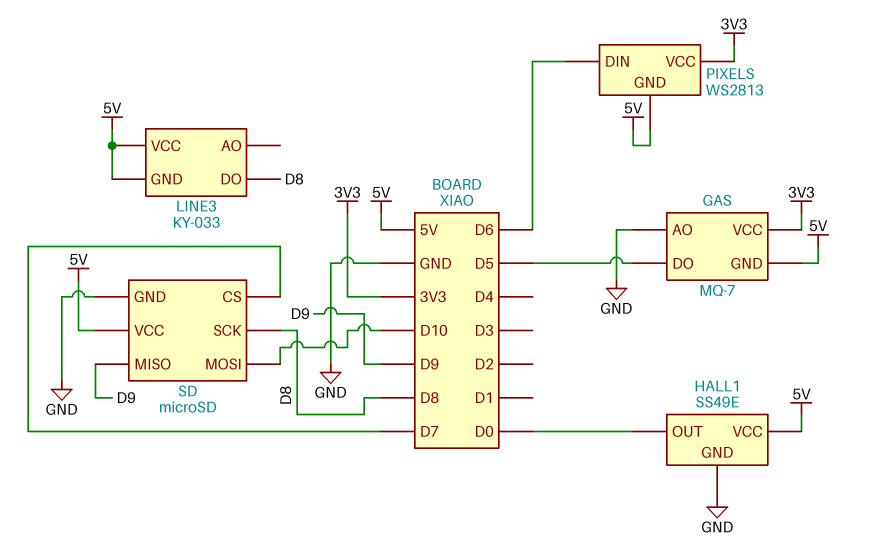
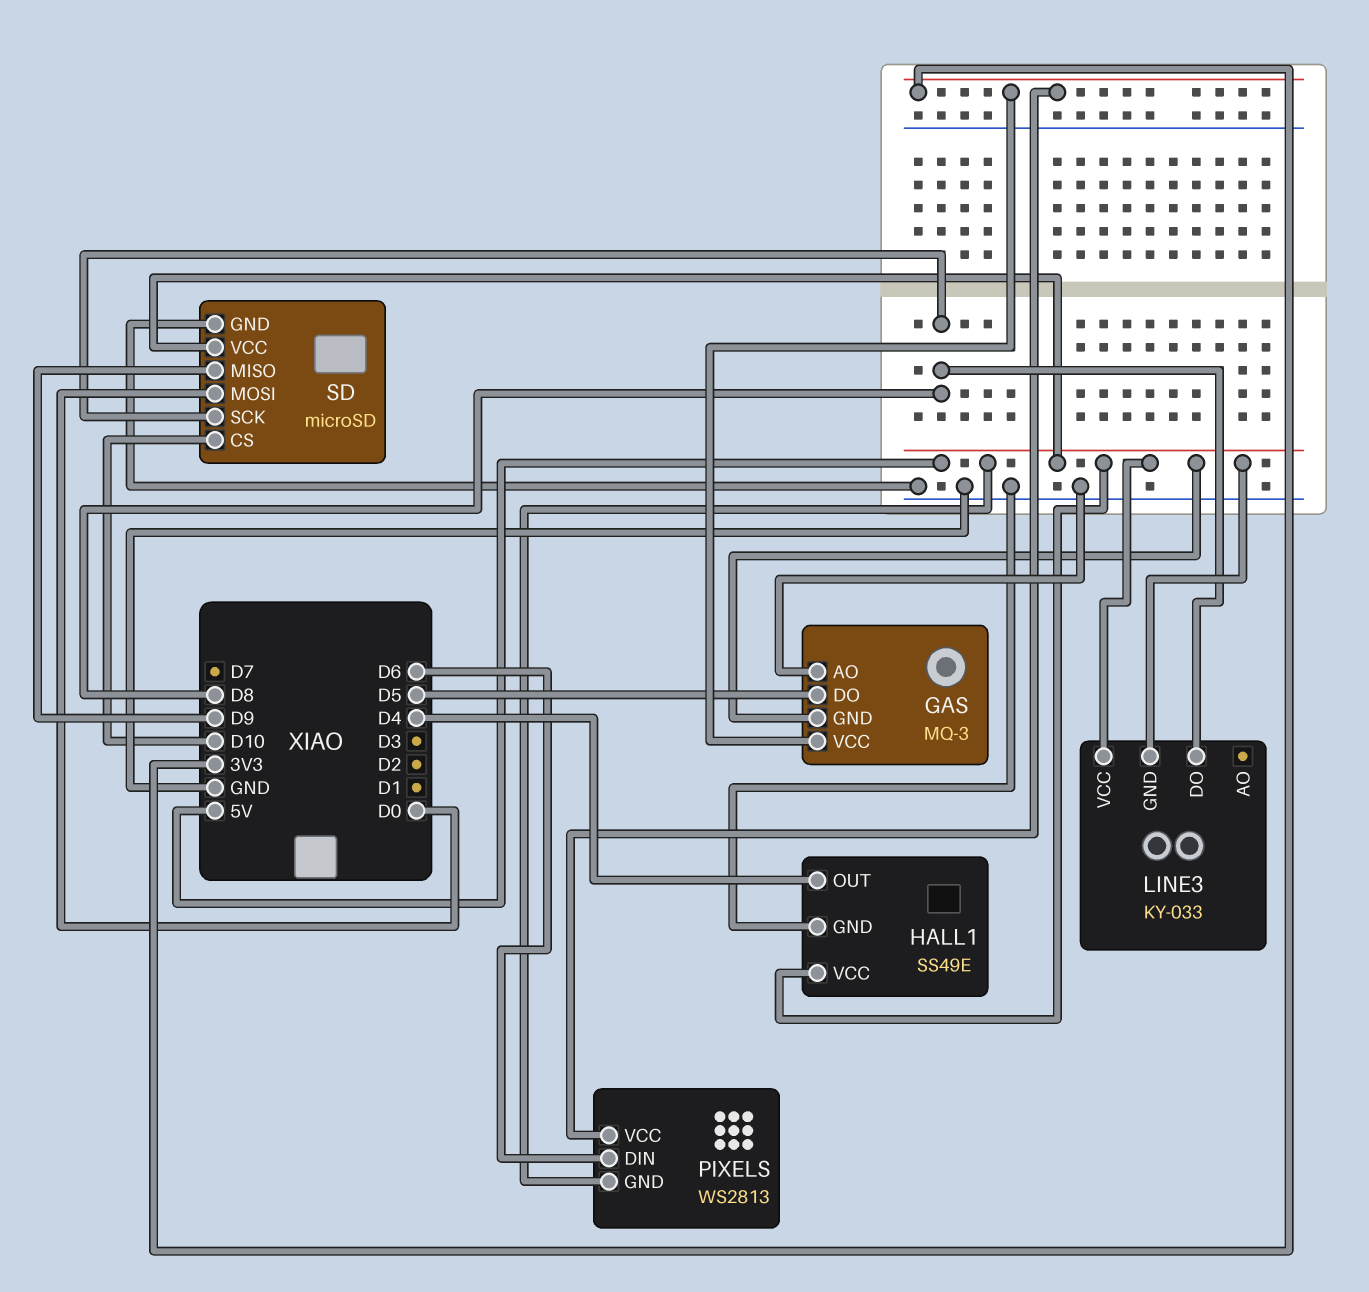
GAS: MQ-7 -> MQ-3
HALL1 pin OUT: D0 -> D4
SD pin CS: D7 -> D10
SD pin MOSI: D10 -> D0

